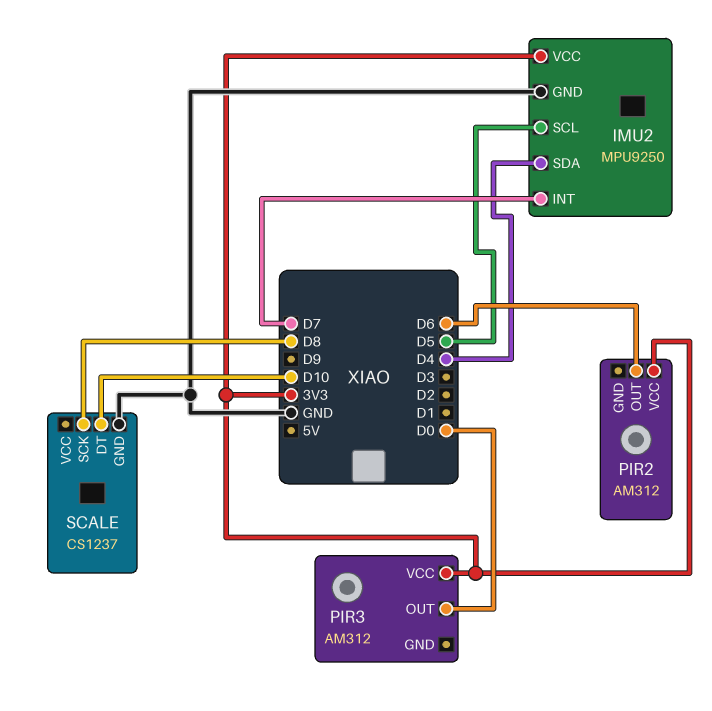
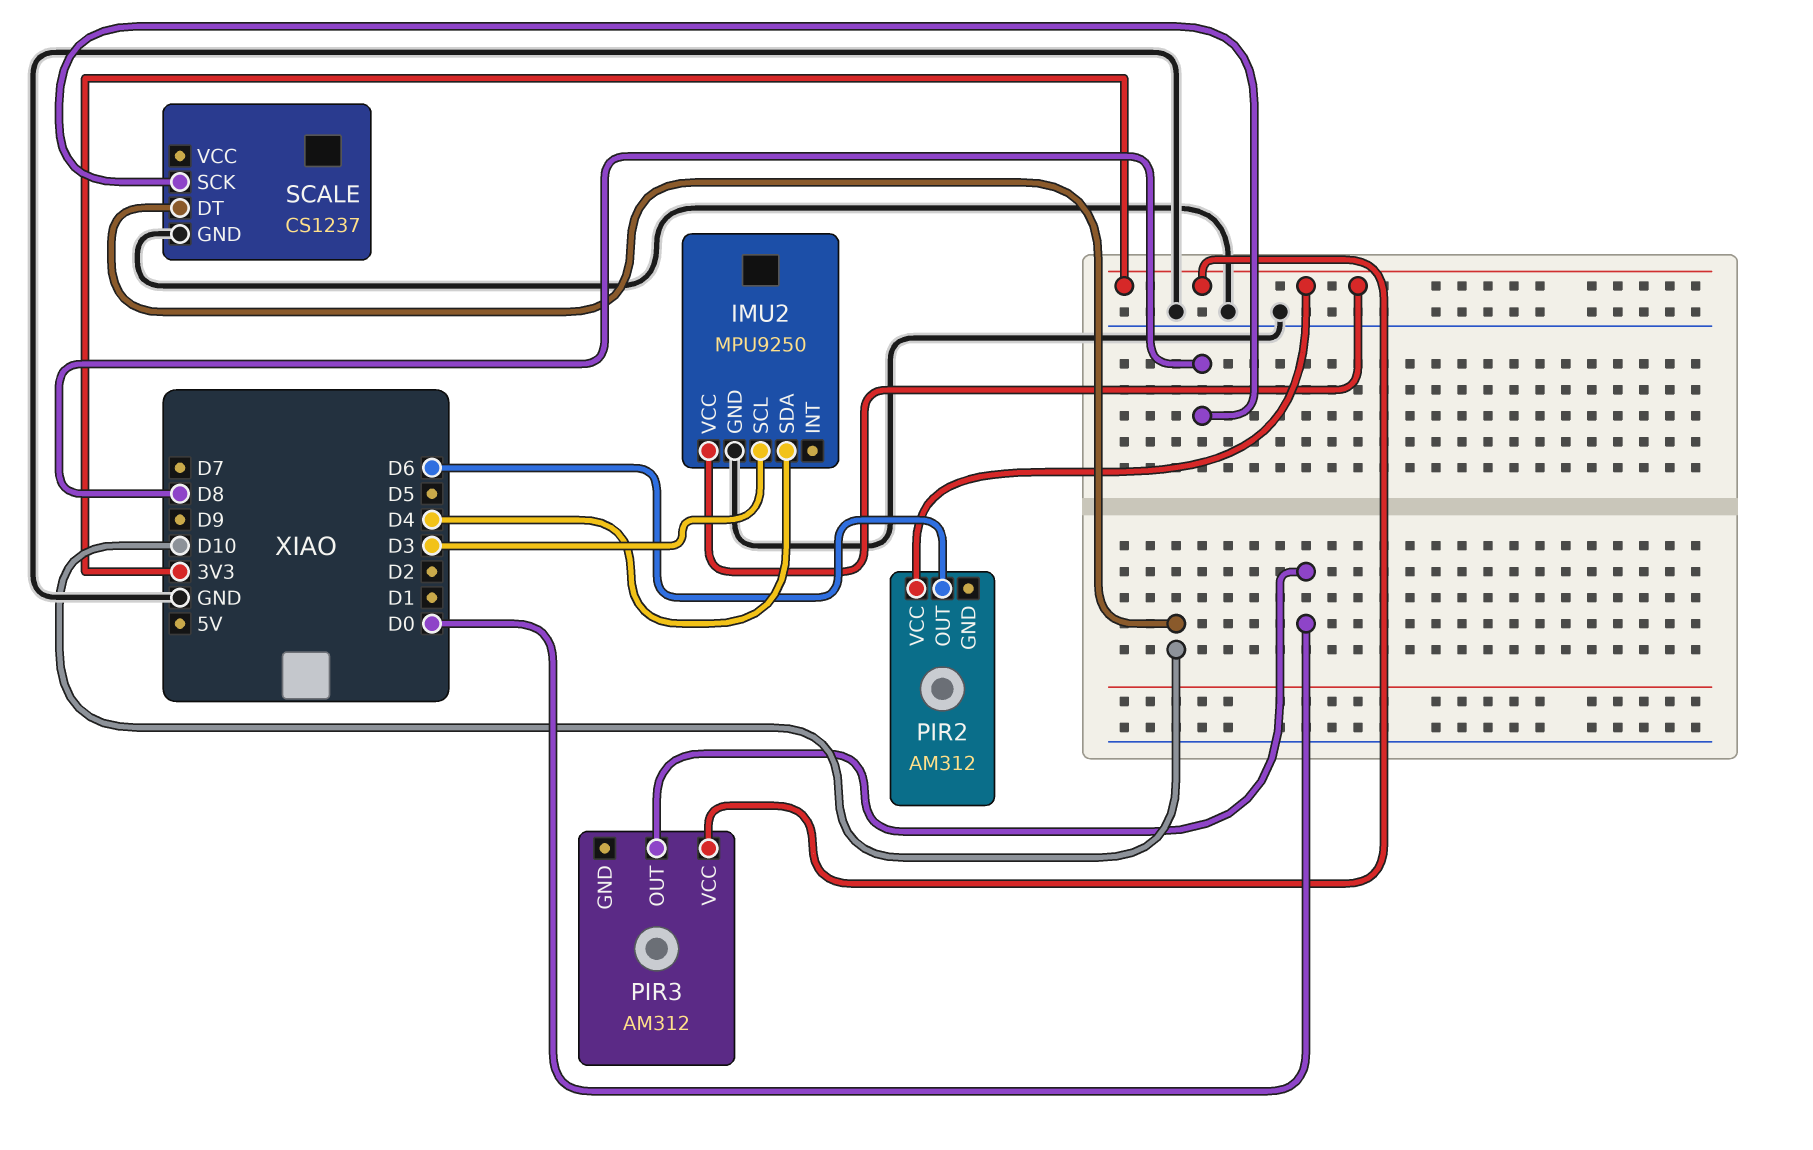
IMU2 pin INT: D7 -> none
IMU2 pin SCL: D5 -> D3

